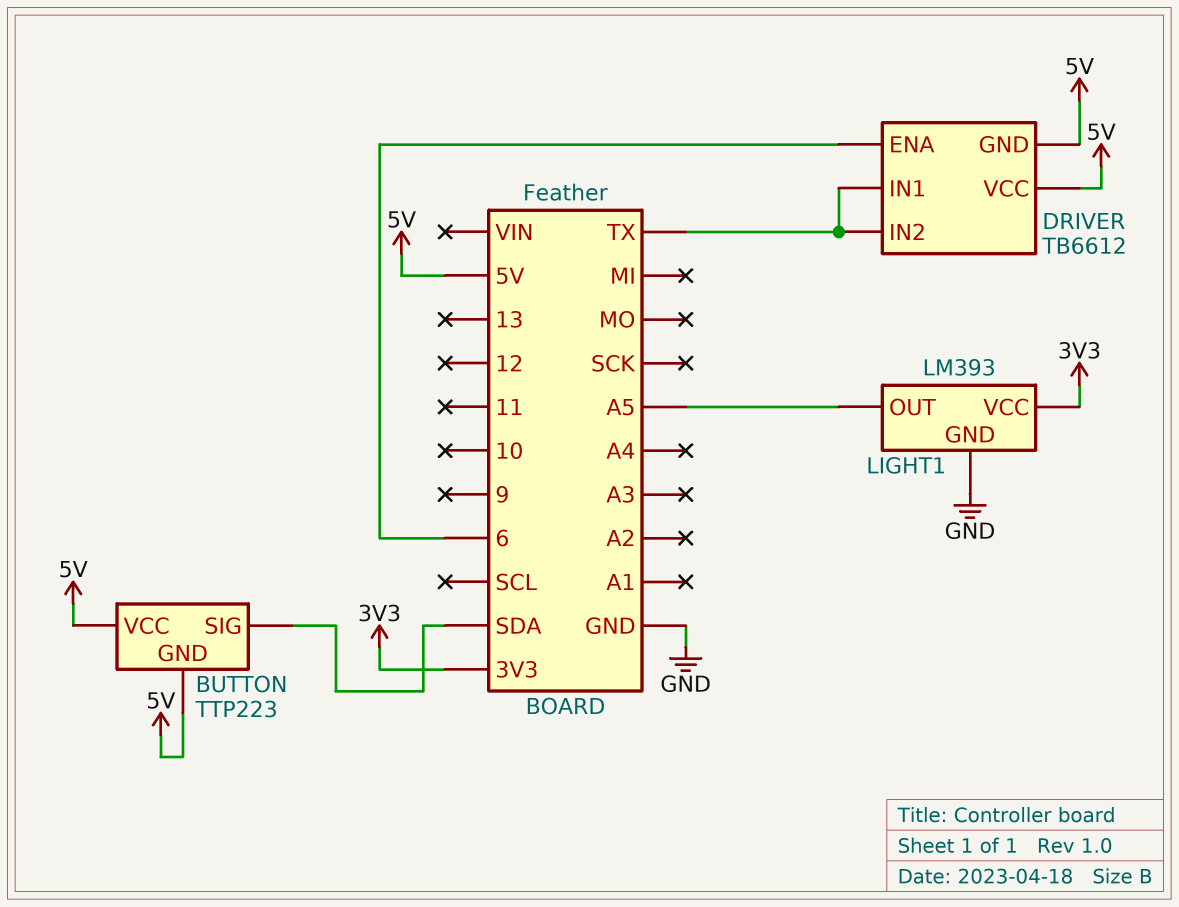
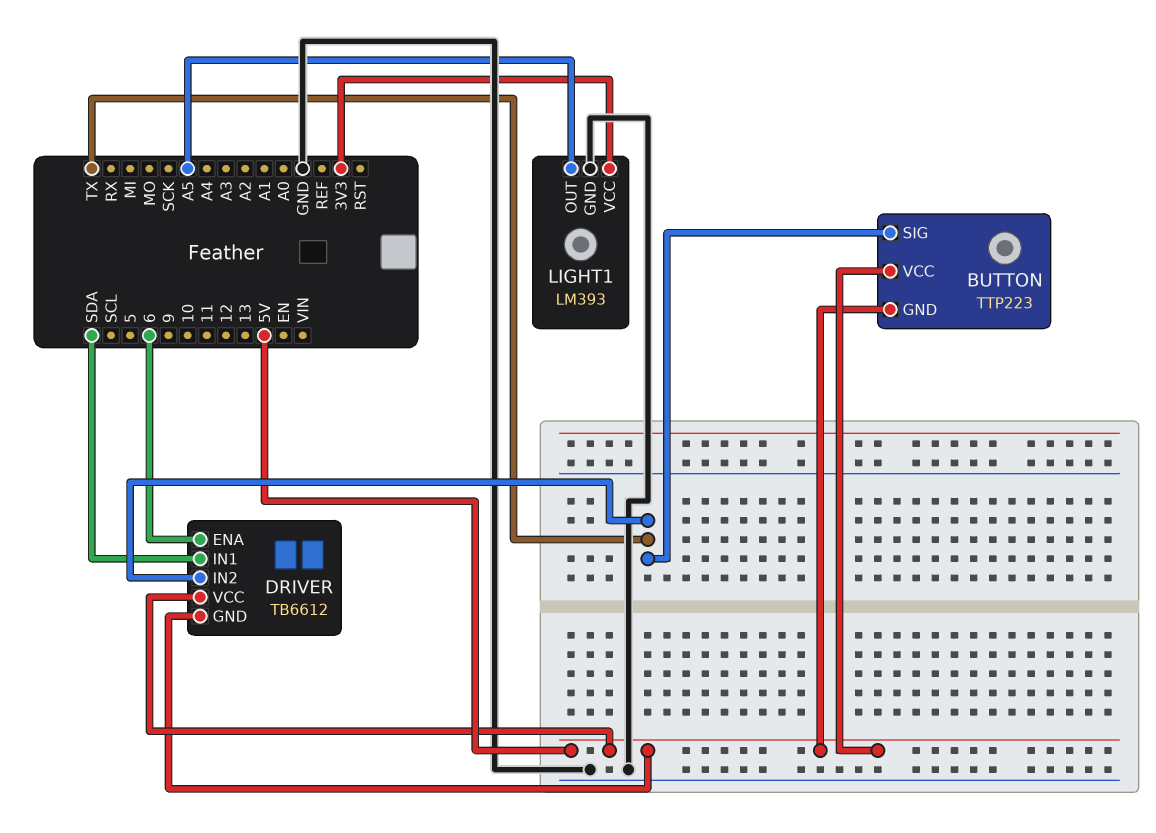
BUTTON pin SIG: SDA -> TX
DRIVER pin IN1: TX -> SDA

